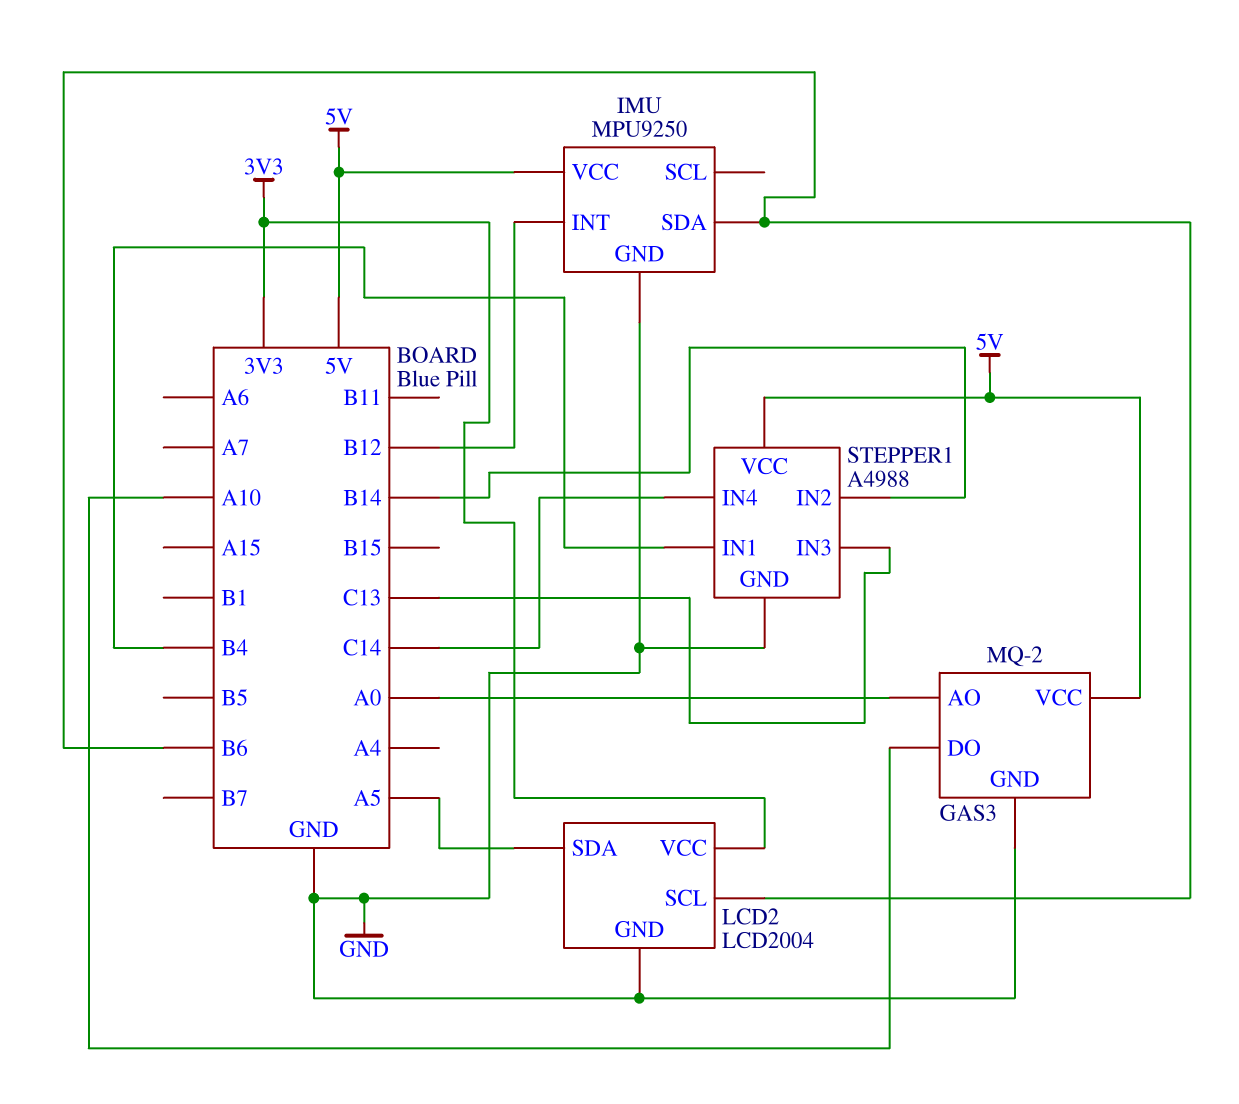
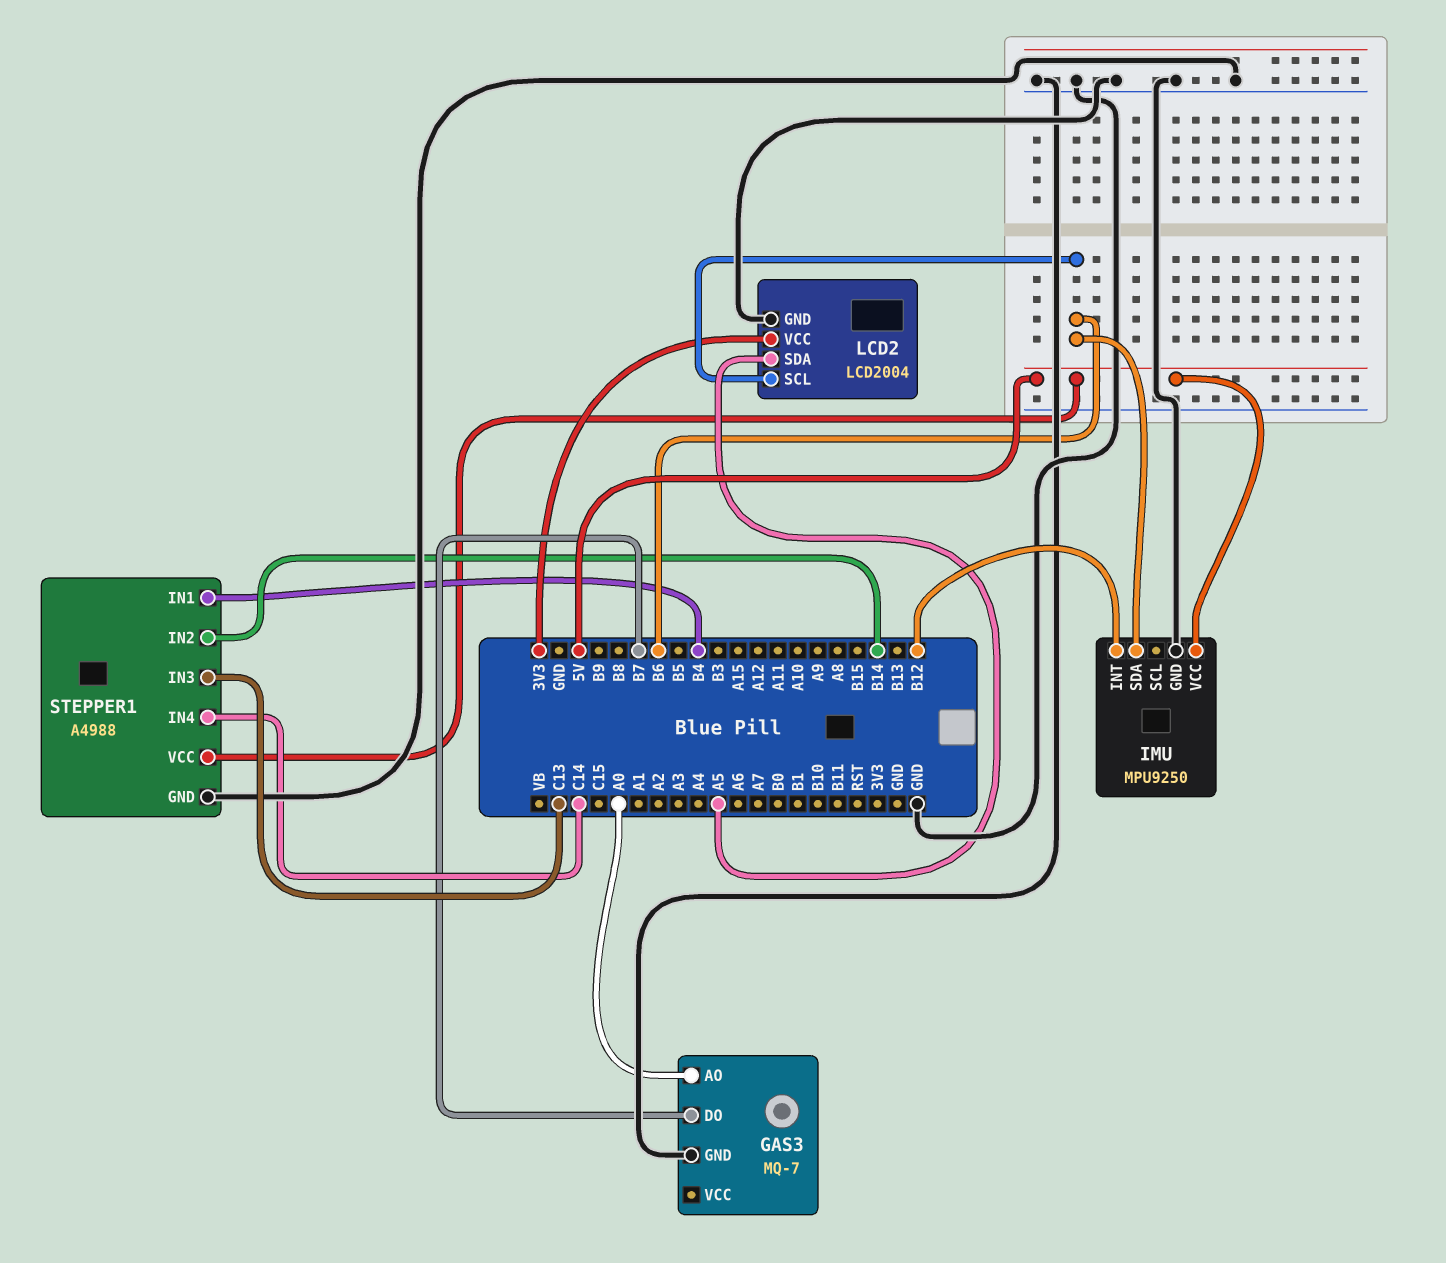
GAS3: MQ-2 -> MQ-7
GAS3 pin DO: A10 -> B7
GAS3 pin VCC: 5V -> none

